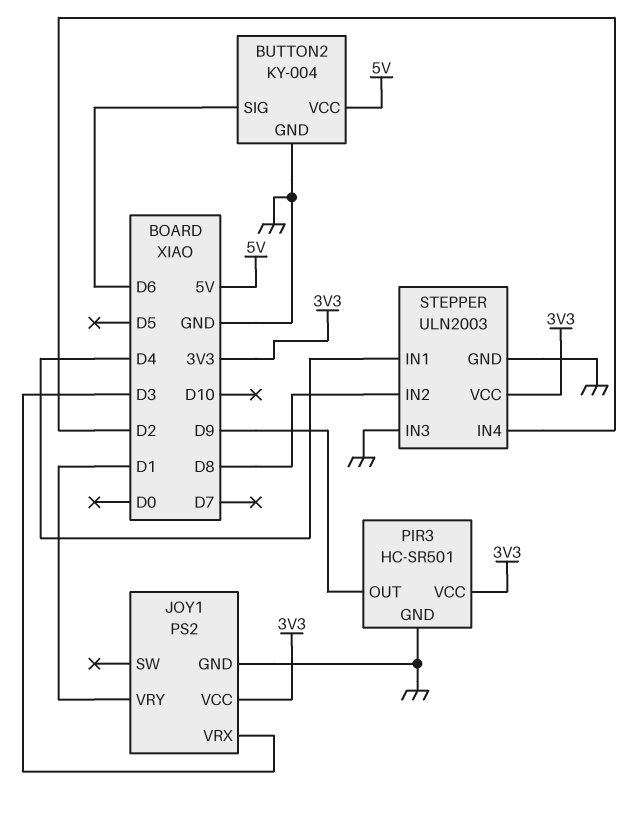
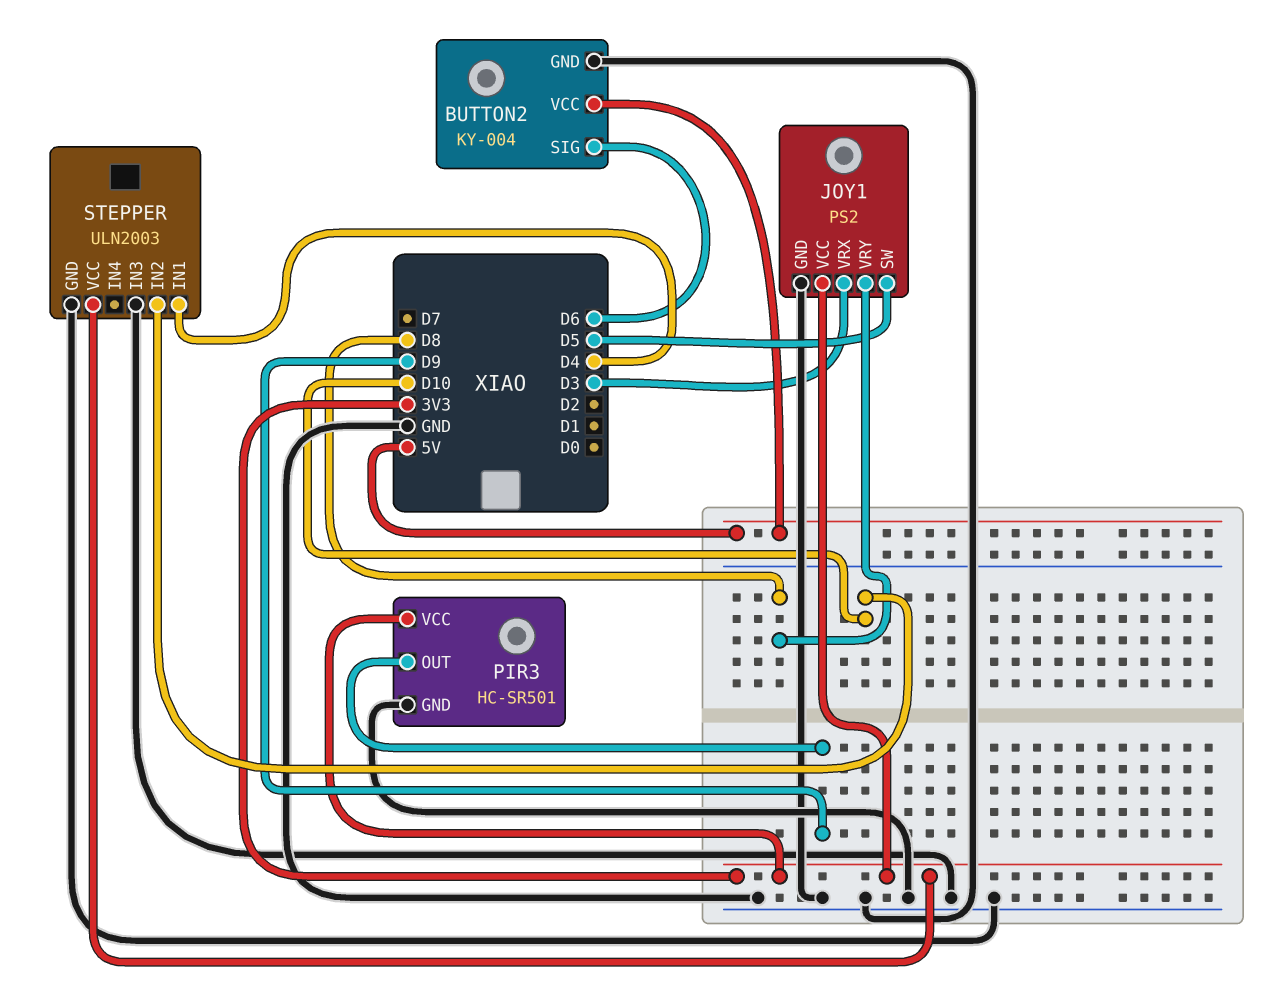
JOY1 pin SW: none -> D5
JOY1 pin VRY: D1 -> D8
STEPPER pin IN2: D8 -> D10
STEPPER pin IN4: D2 -> none

